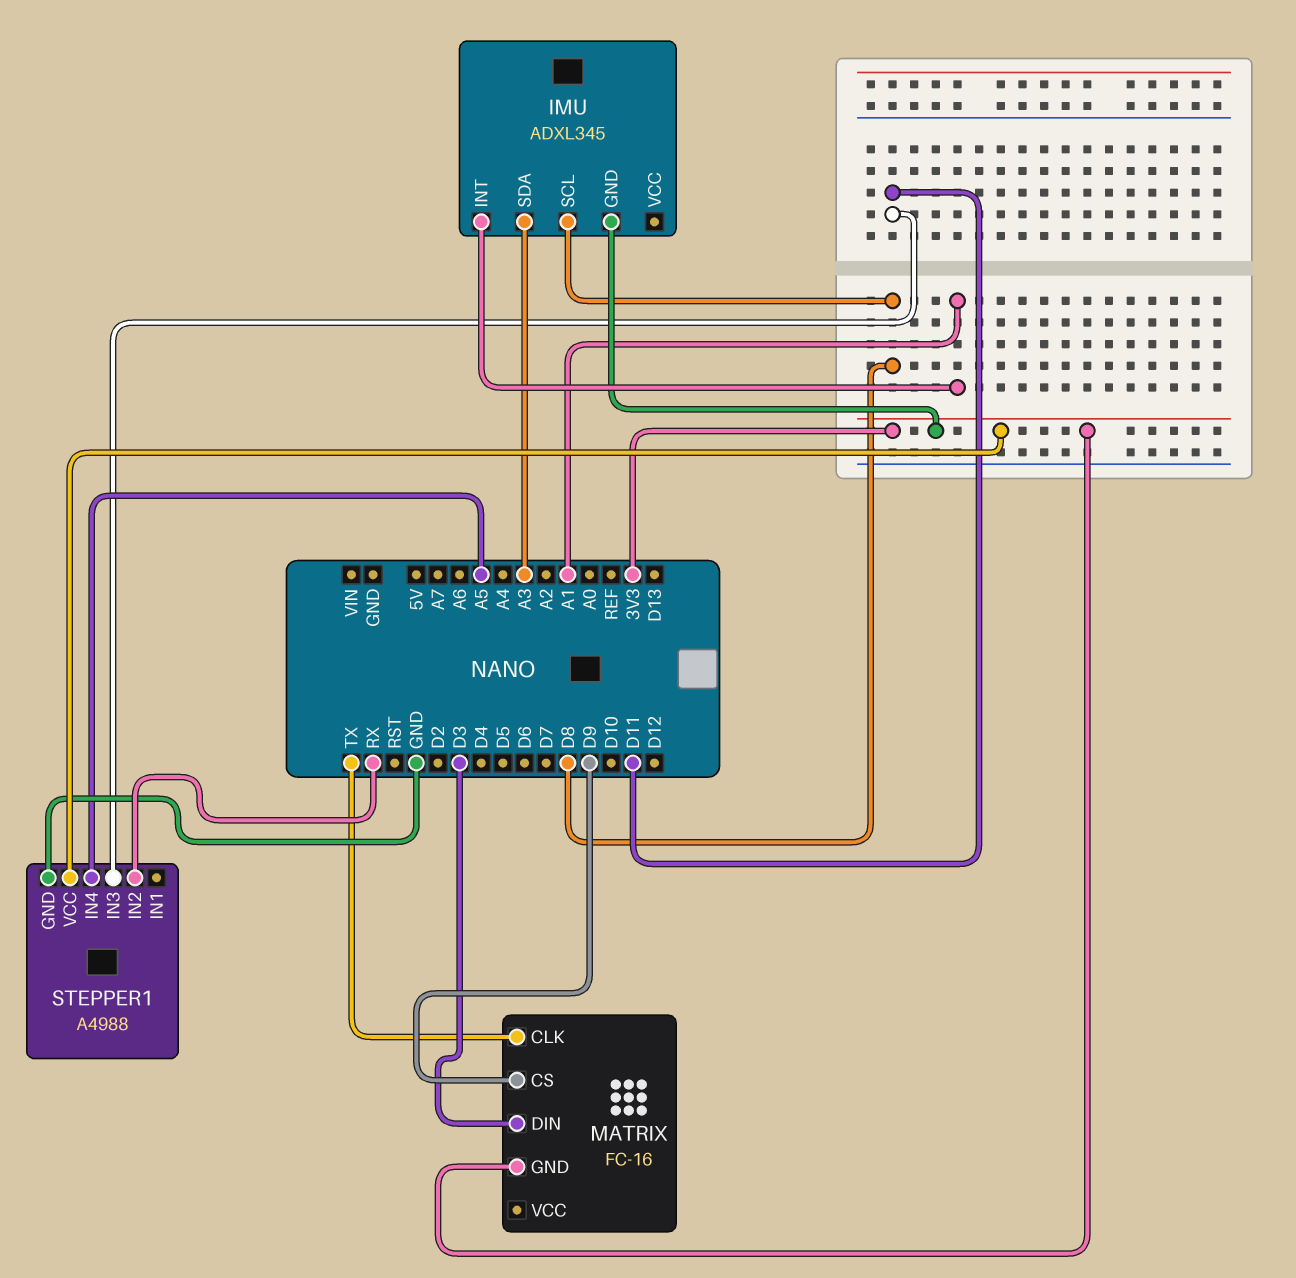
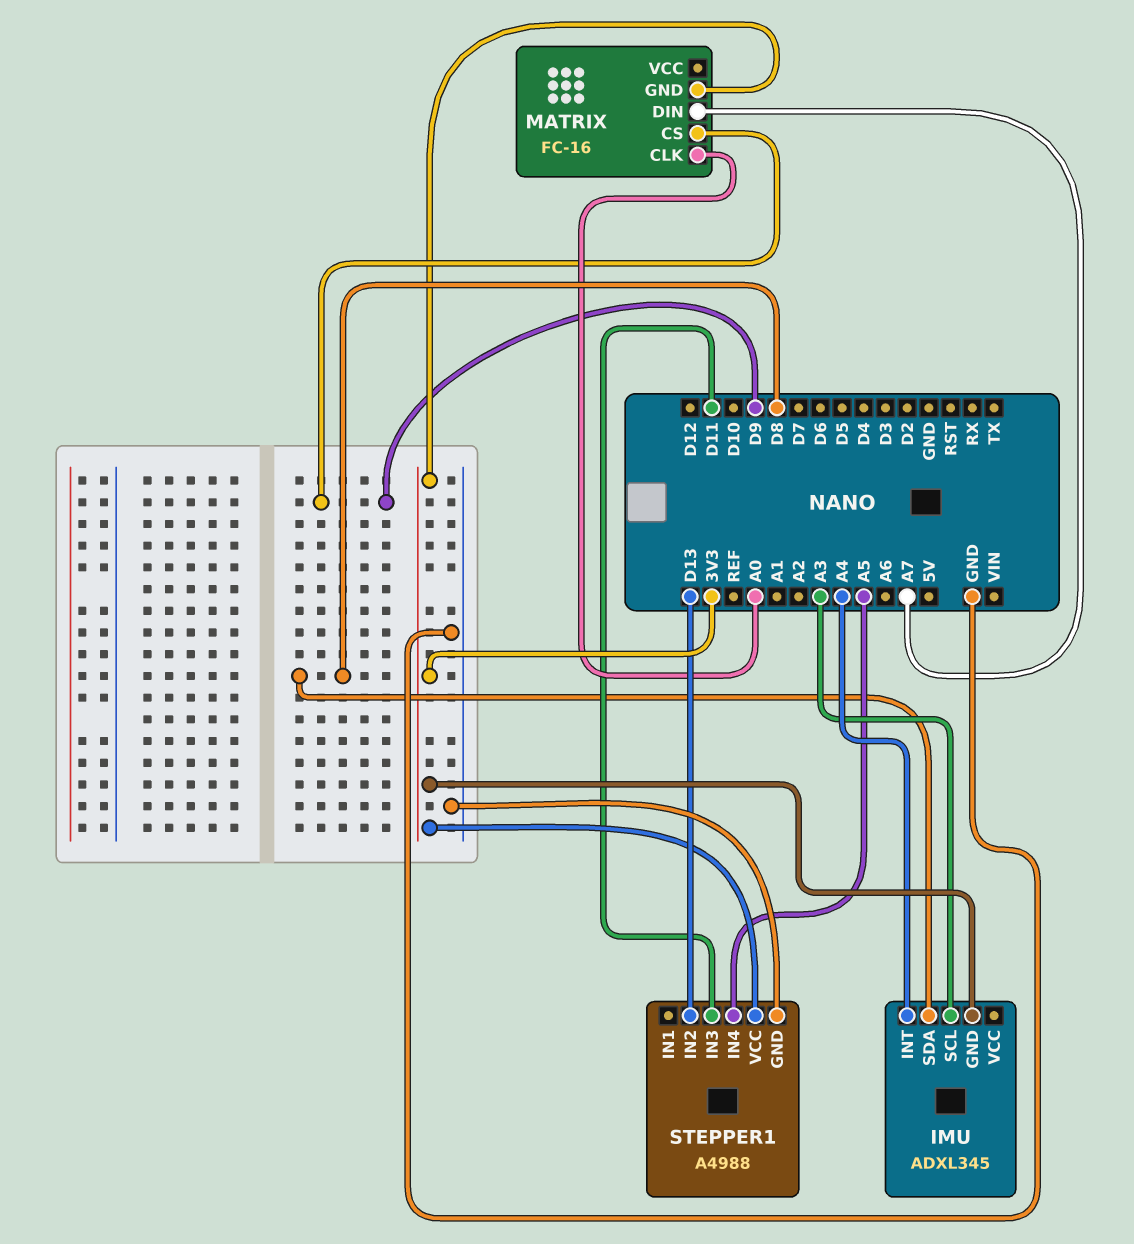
IMU pin INT: A1 -> A4
IMU pin SCL: D8 -> A3
IMU pin SDA: A3 -> D8
MATRIX pin CLK: TX -> A0
MATRIX pin DIN: D3 -> A7
STEPPER1 pin IN2: RX -> D13

